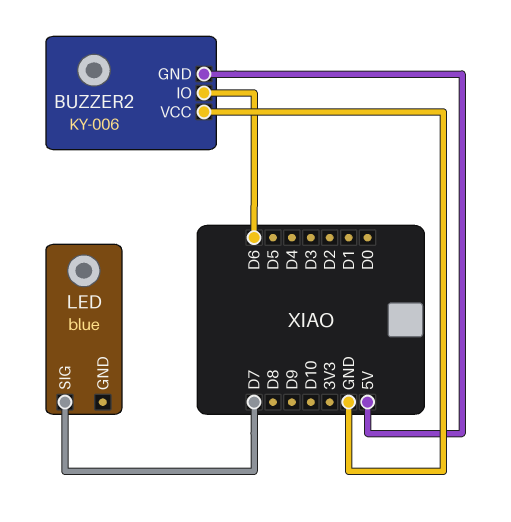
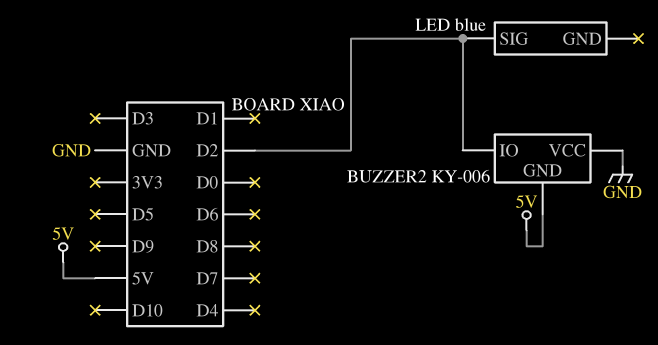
BUZZER2 pin IO: D6 -> D2
LED pin SIG: D7 -> D2

